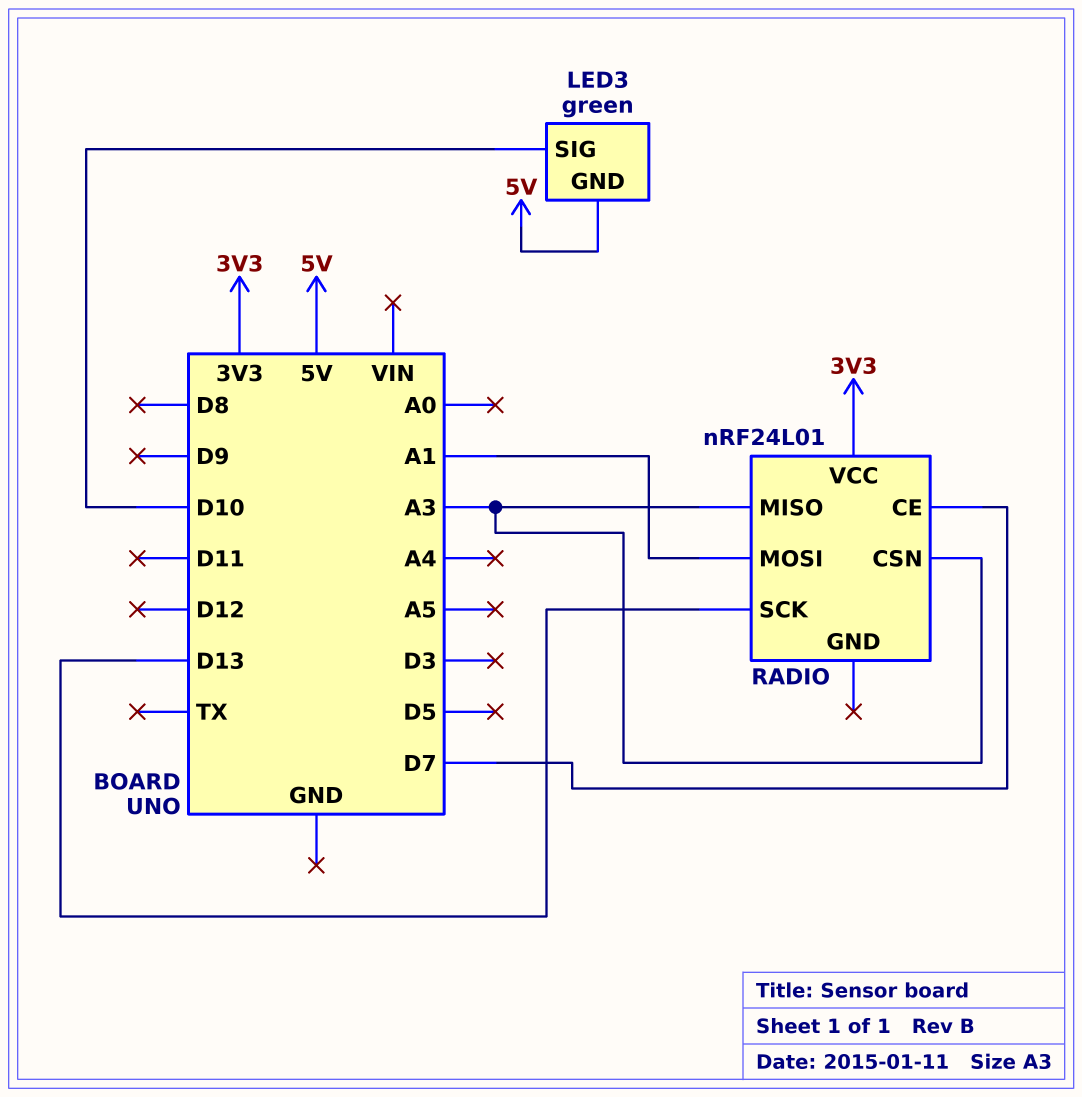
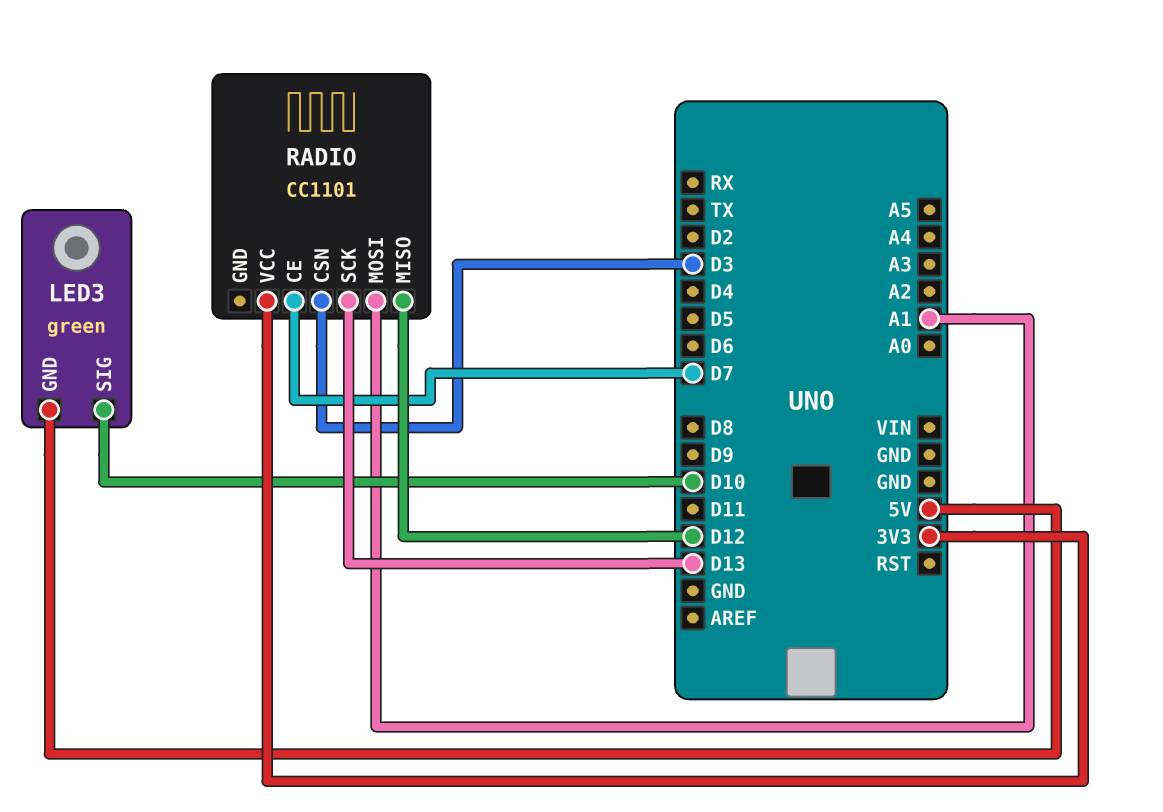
RADIO: nRF24L01 -> CC1101
RADIO pin CSN: A3 -> D3
RADIO pin MISO: A3 -> D12

